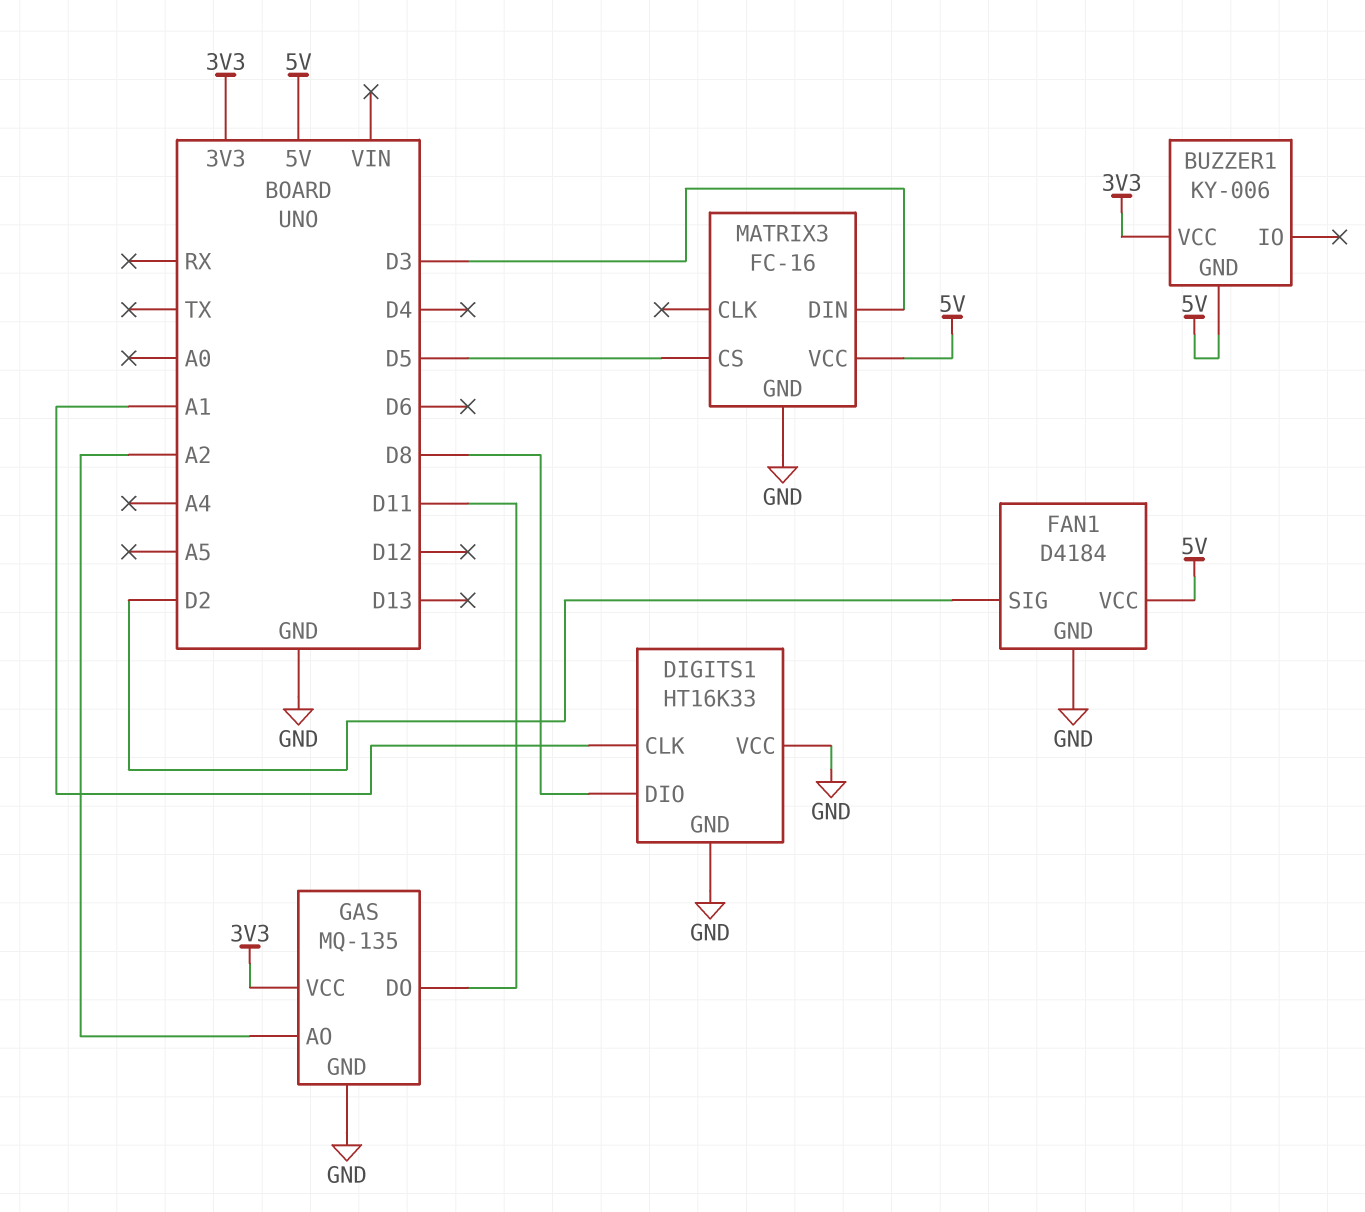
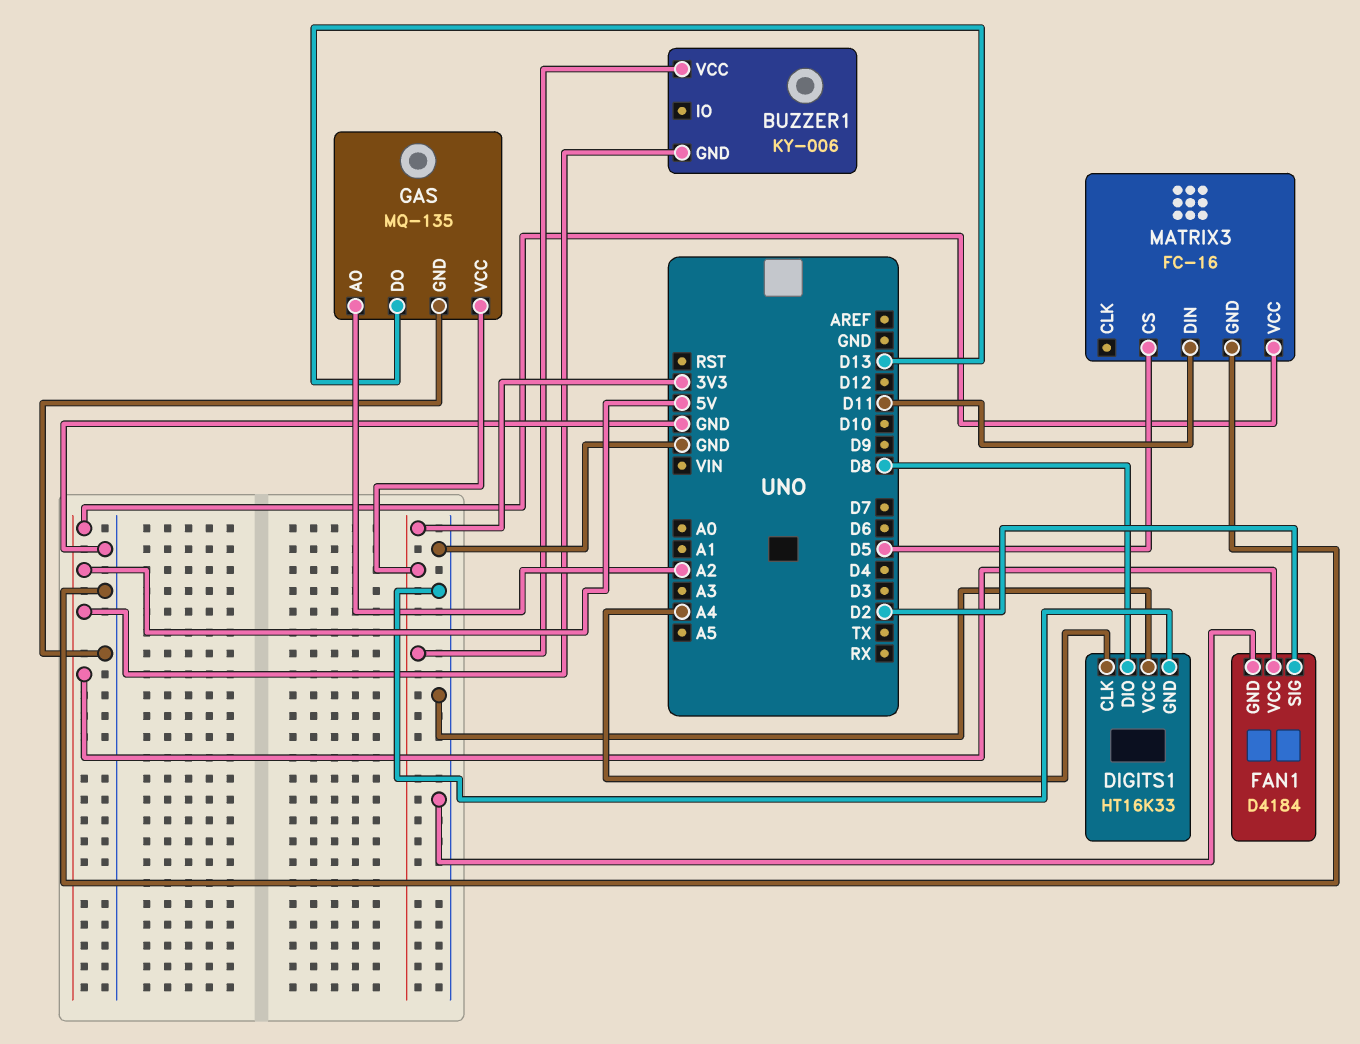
DIGITS1 pin CLK: A1 -> A4
GAS pin DO: D11 -> D13
MATRIX3 pin DIN: D3 -> D11

